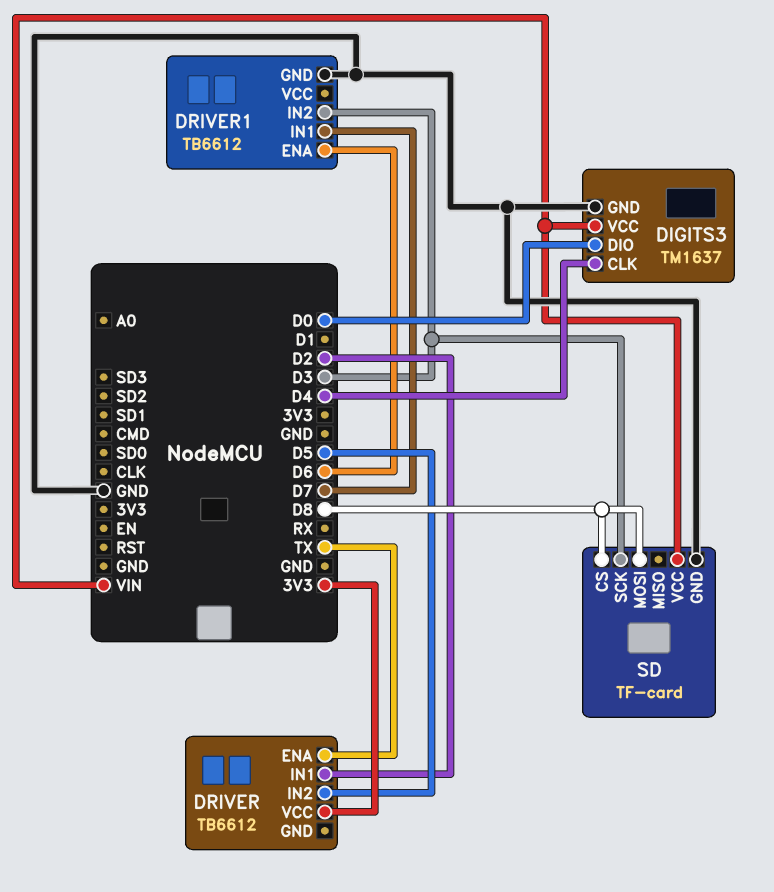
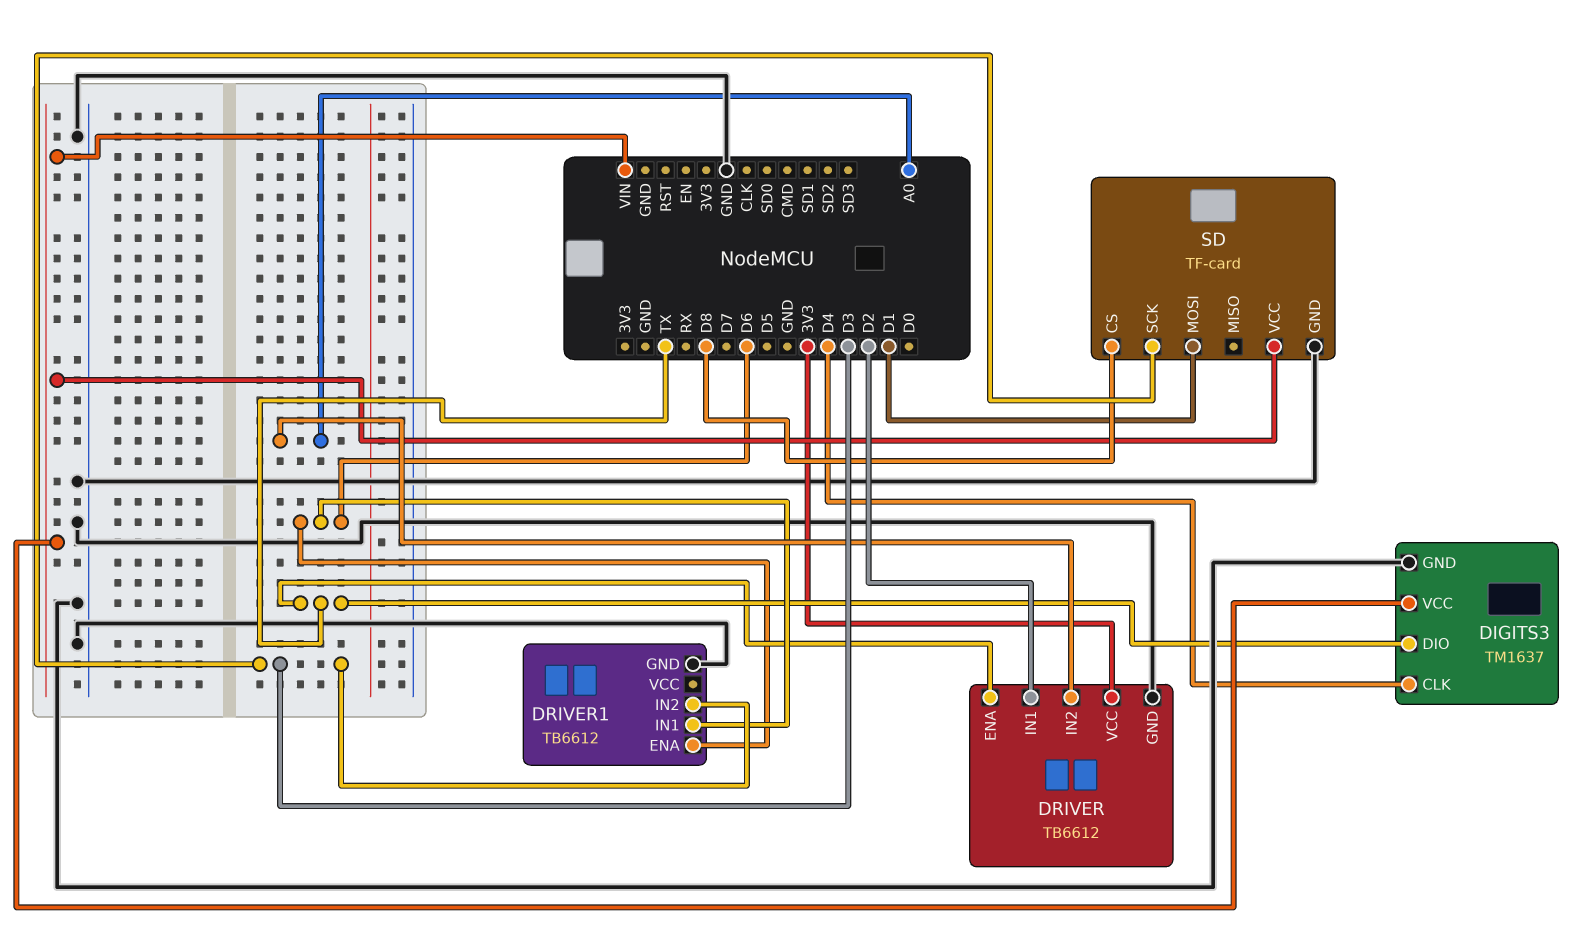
DIGITS3 pin DIO: D0 -> TX
DRIVER pin GND: none -> GND
DRIVER pin IN2: D5 -> A0
DRIVER1 pin IN1: D7 -> D6
SD pin MOSI: D8 -> D1

